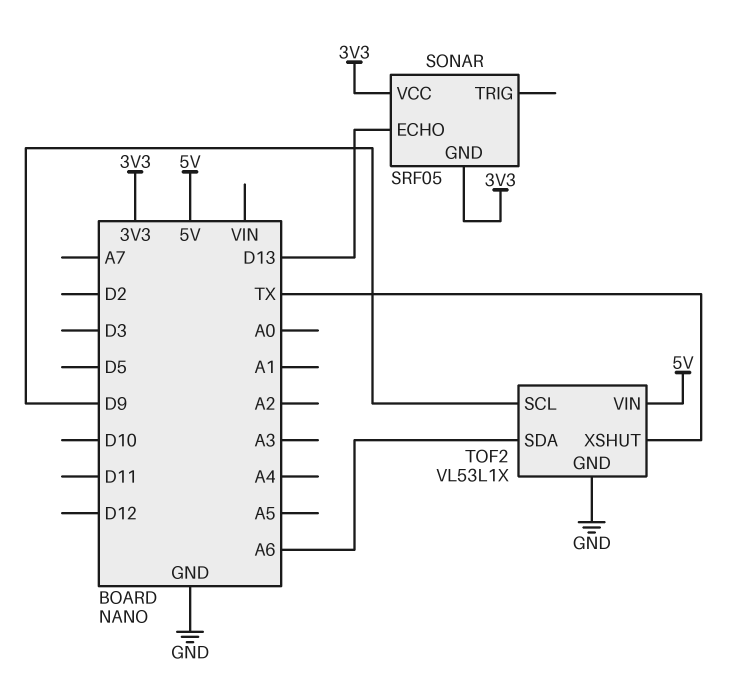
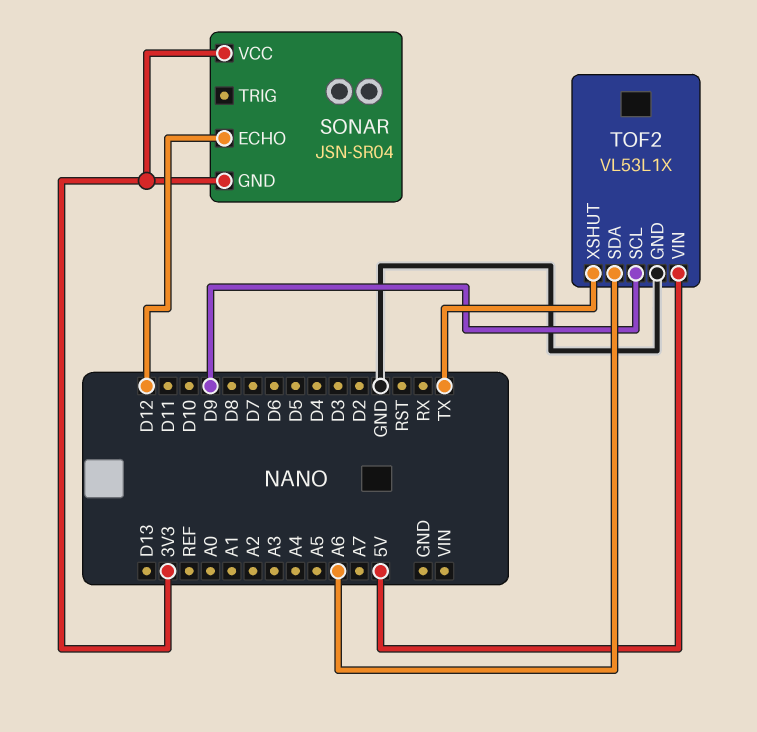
SONAR: SRF05 -> JSN-SR04
SONAR pin ECHO: D13 -> D12

